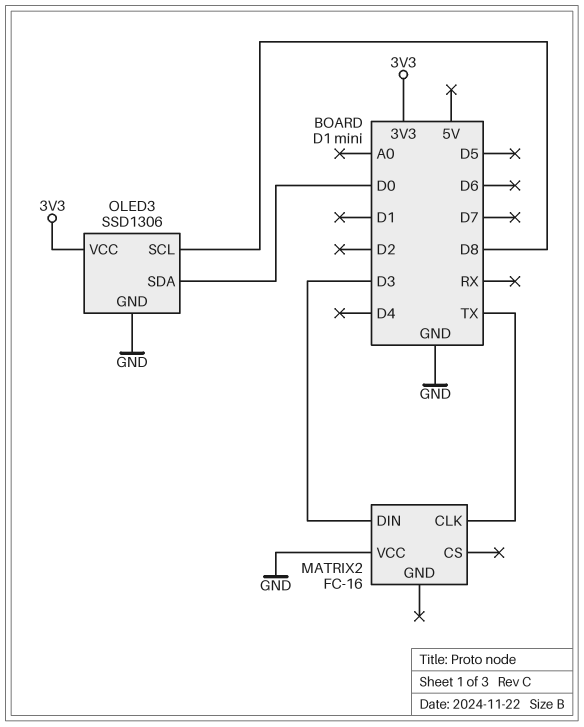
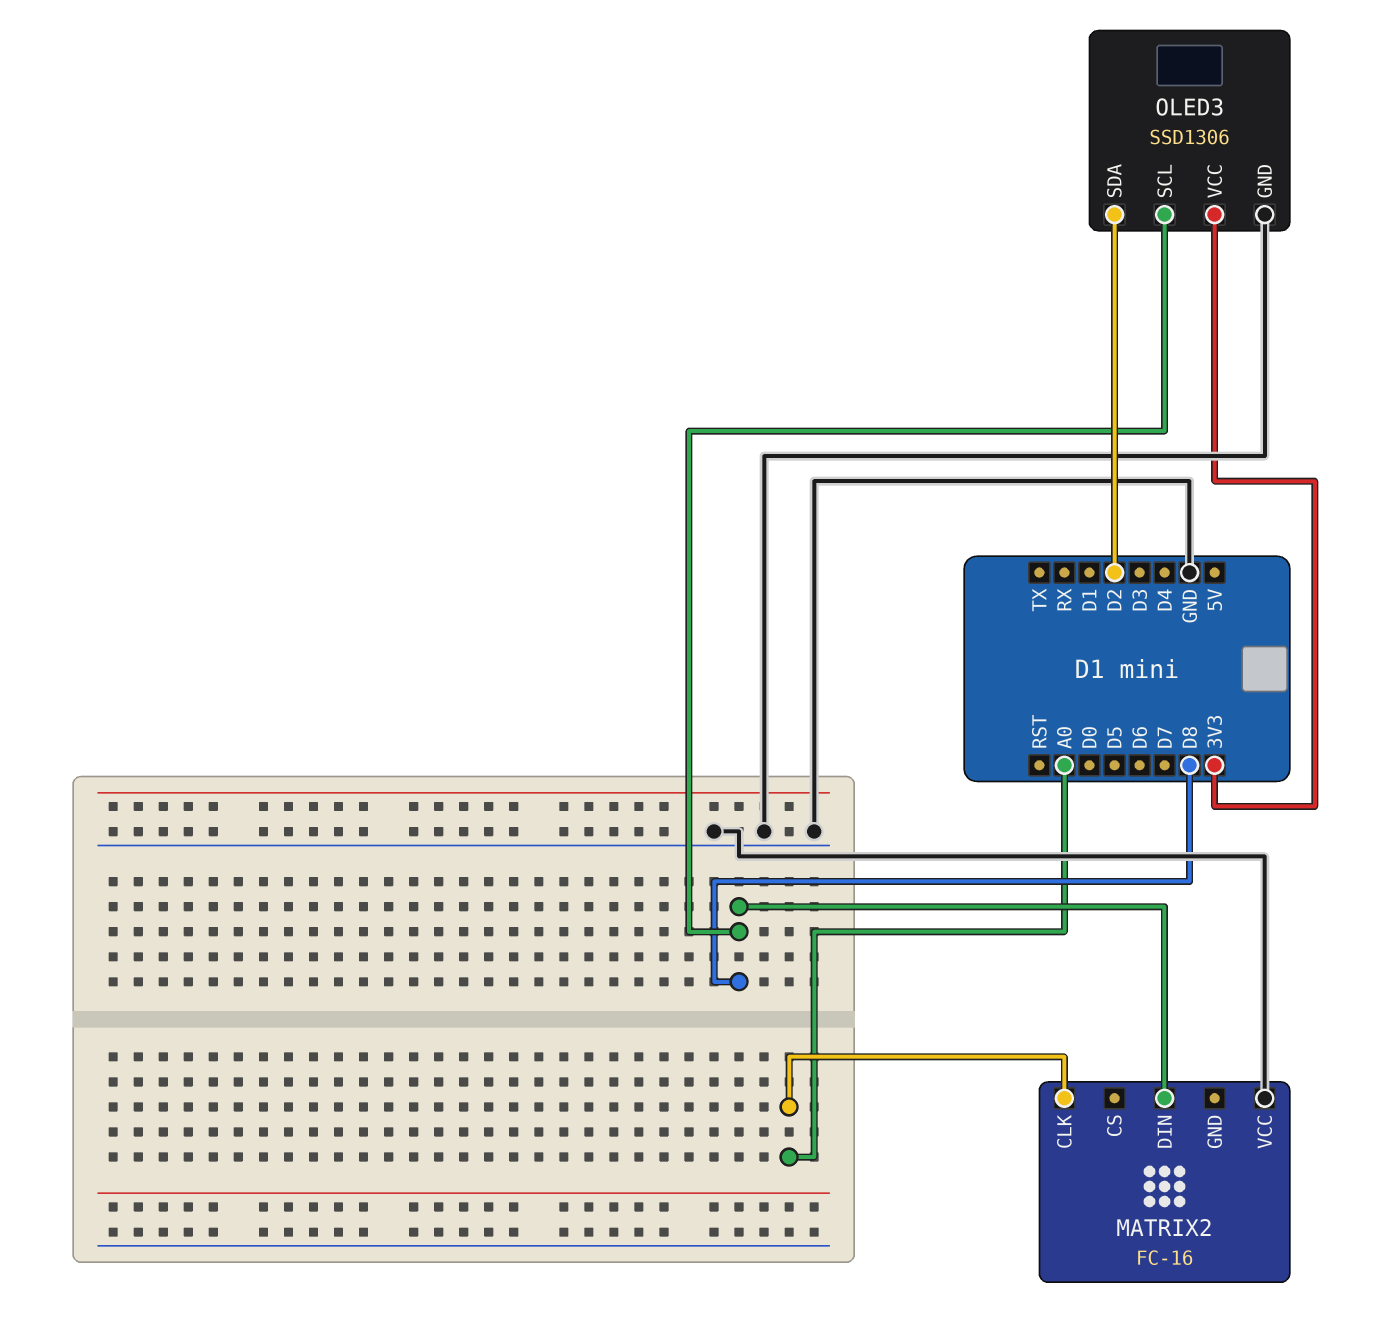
MATRIX2 pin CLK: TX -> A0
MATRIX2 pin DIN: D3 -> D8
OLED3 pin SDA: D0 -> D2

